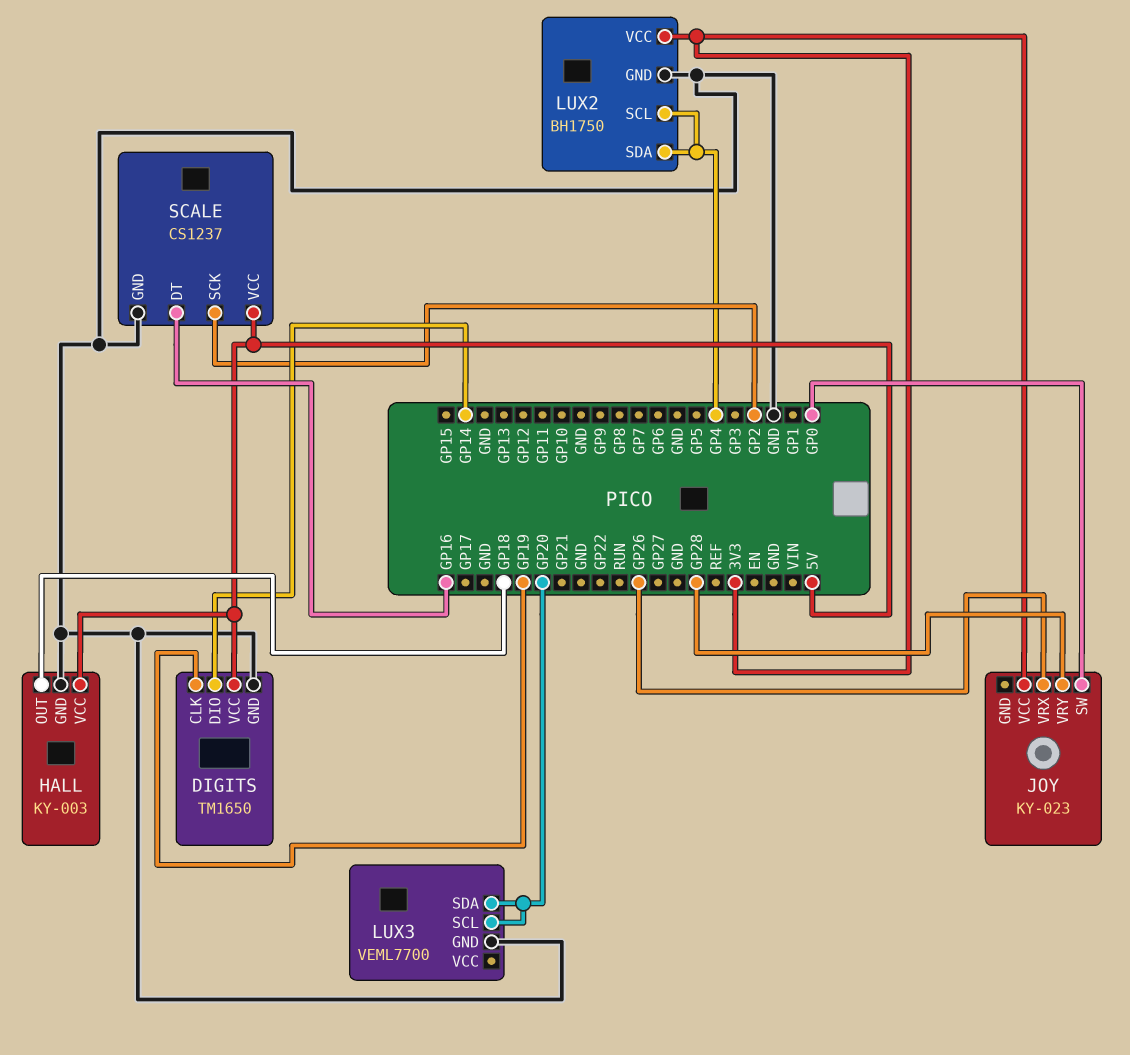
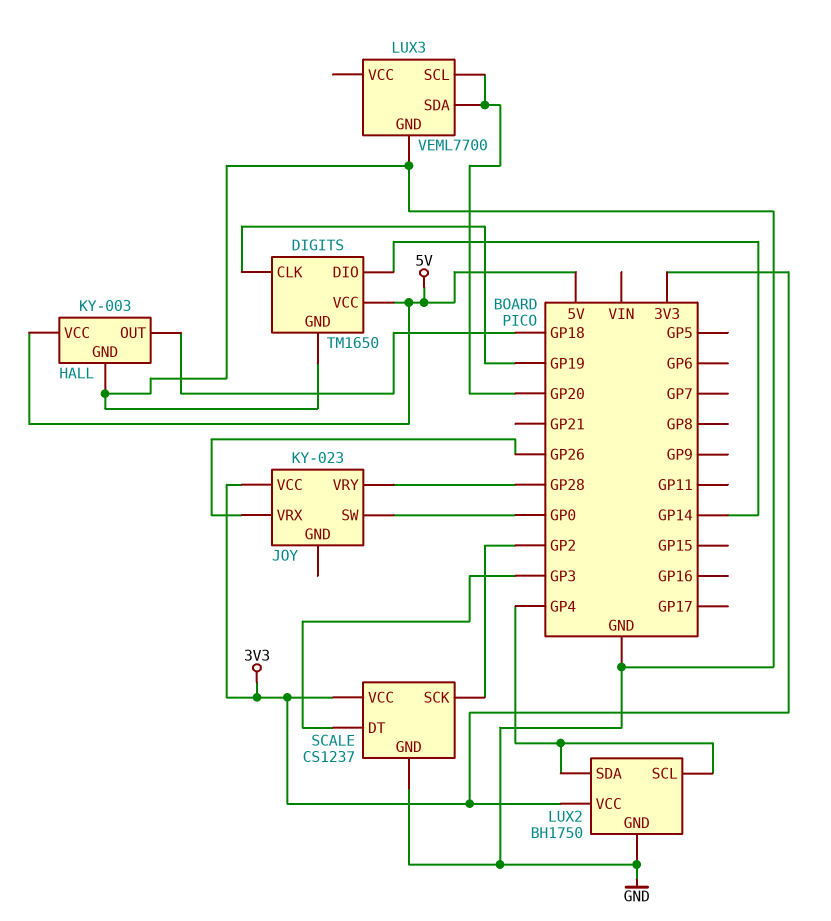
SCALE pin DT: GP16 -> GP3
SCALE pin VCC: 5V -> 3V3

